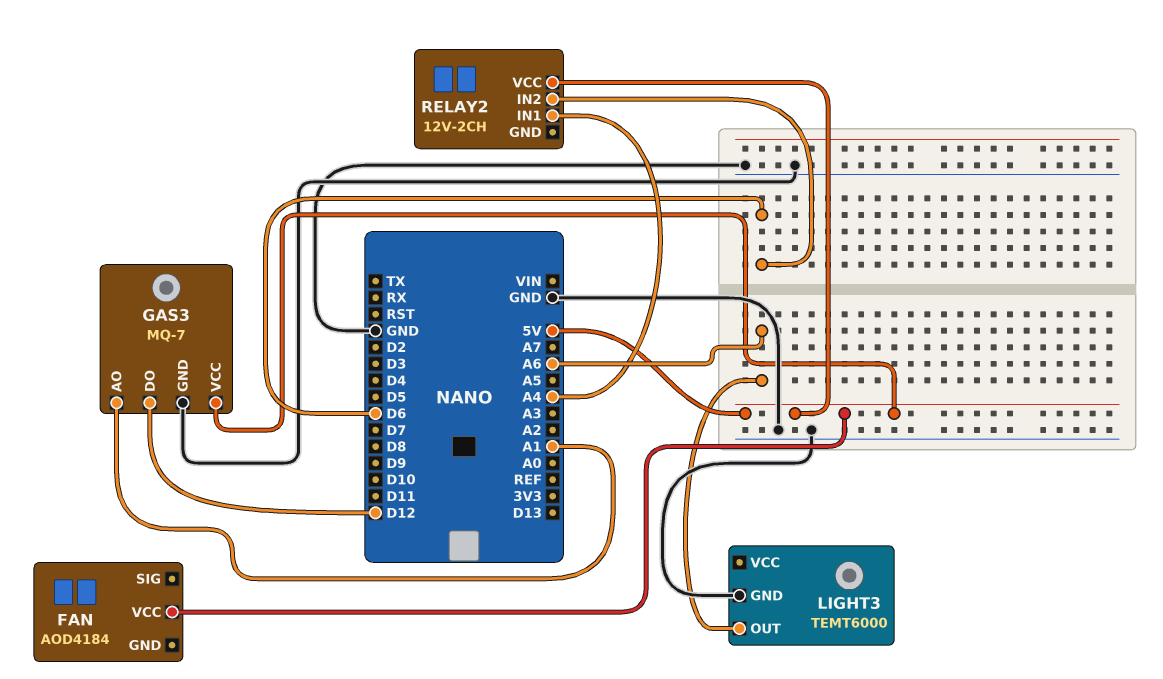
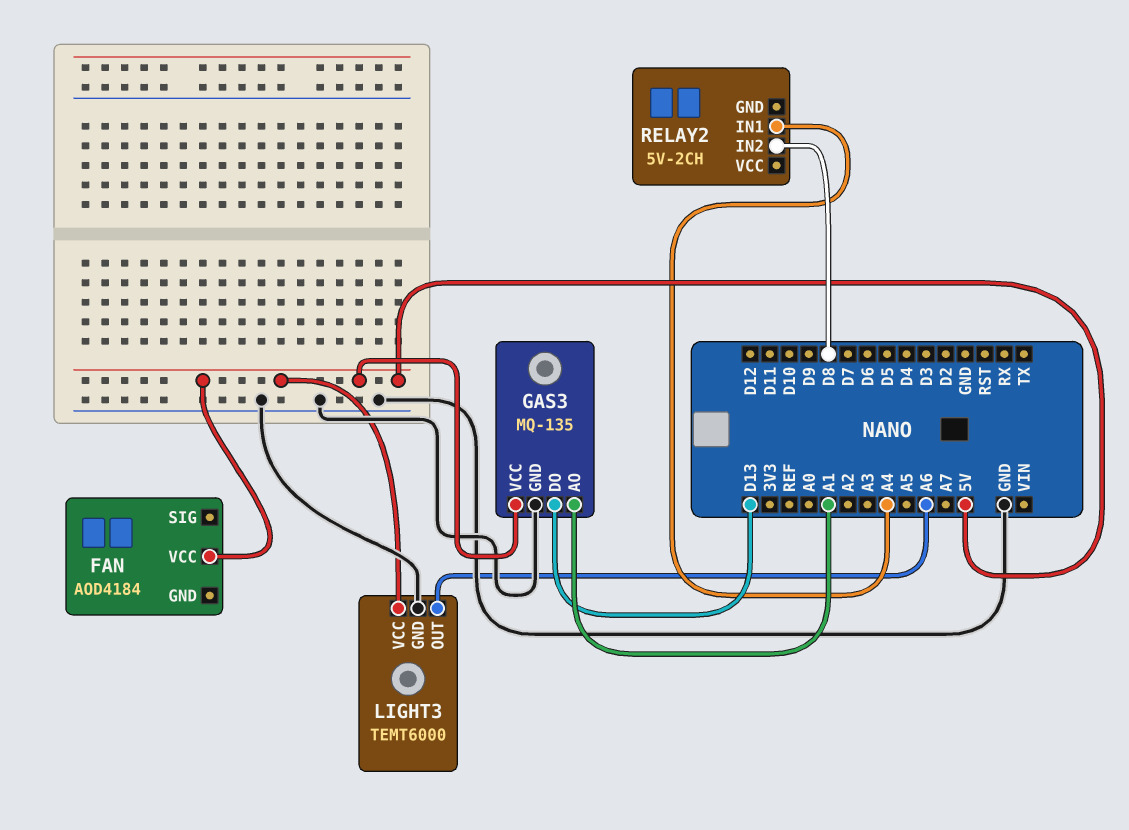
GAS3: MQ-7 -> MQ-135
GAS3 pin DO: D12 -> D13
LIGHT3 pin VCC: none -> 5V
RELAY2: 12V-2CH -> 5V-2CH
RELAY2 pin IN2: D6 -> D8
RELAY2 pin VCC: 5V -> none

